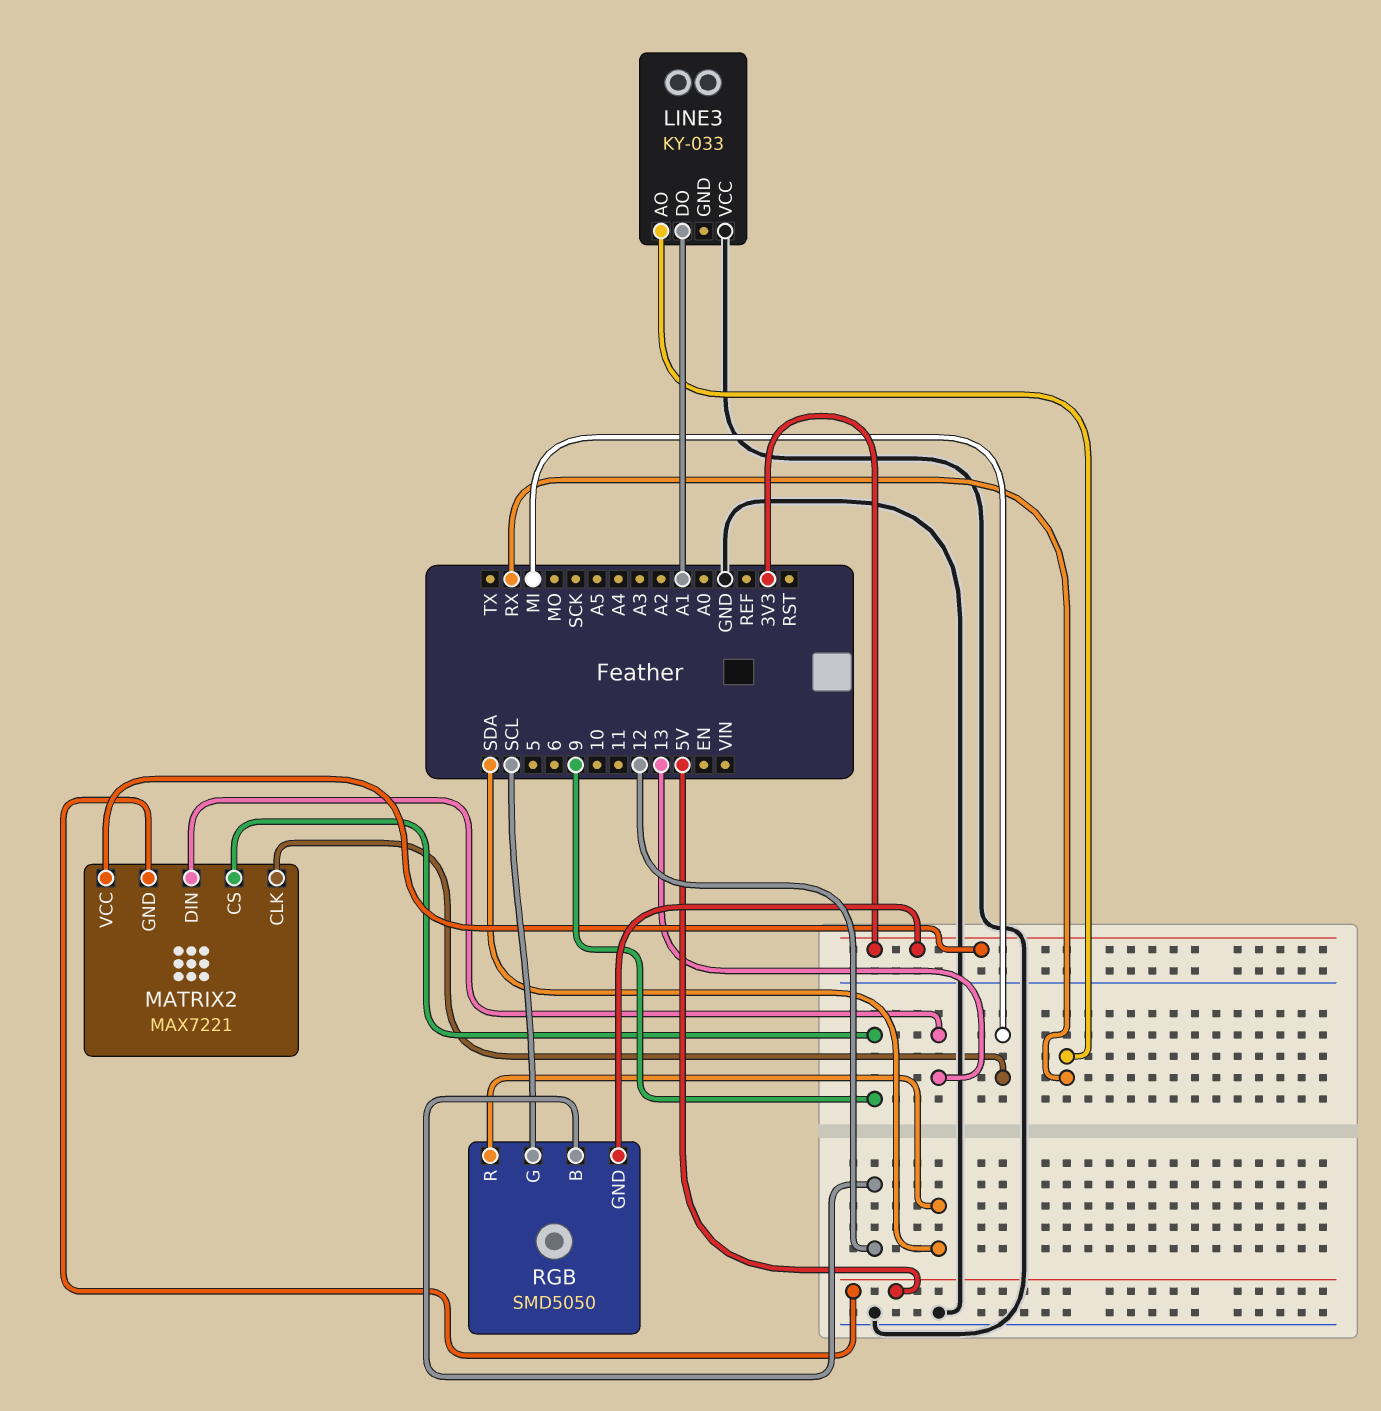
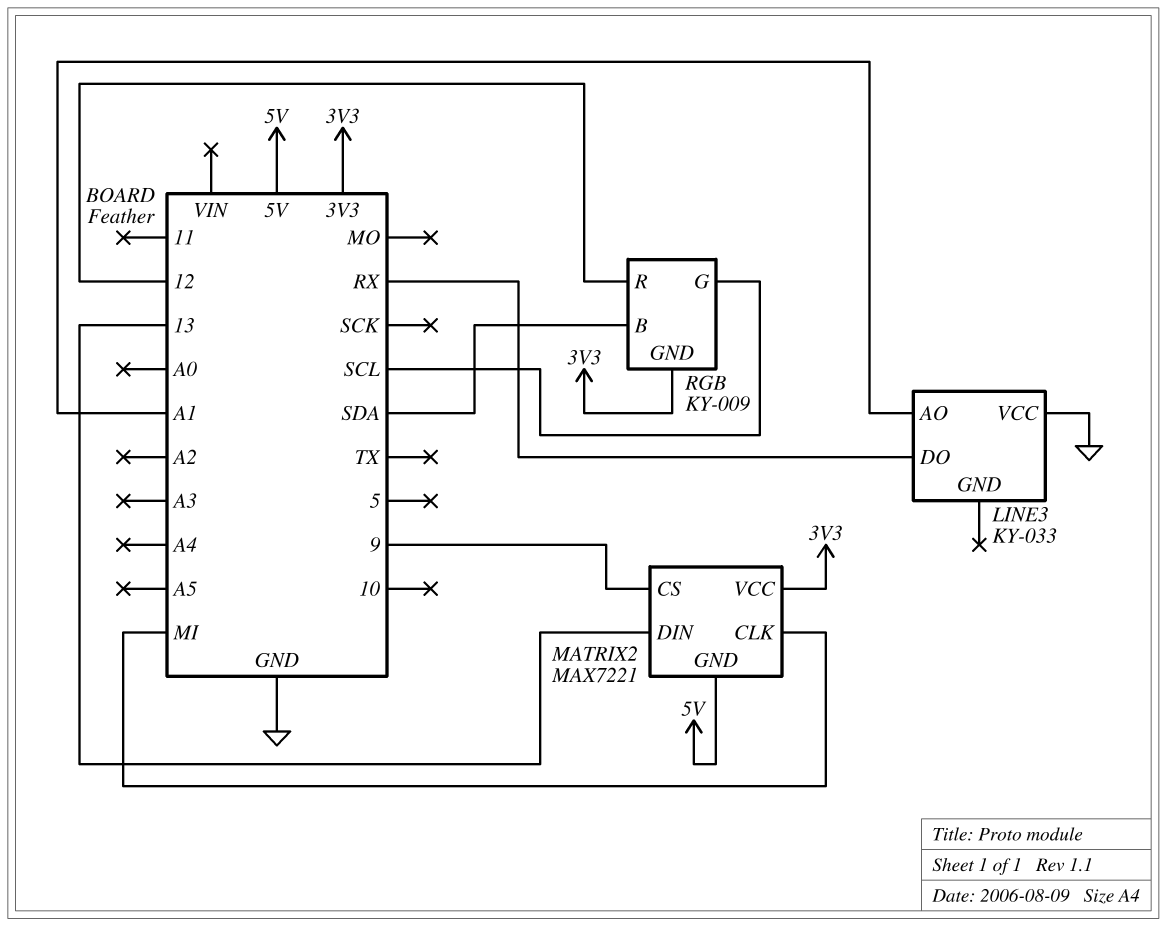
LINE3 pin AO: RX -> A1
LINE3 pin DO: A1 -> RX
RGB: SMD5050 -> KY-009
RGB pin B: 12 -> SDA
RGB pin R: SDA -> 12

